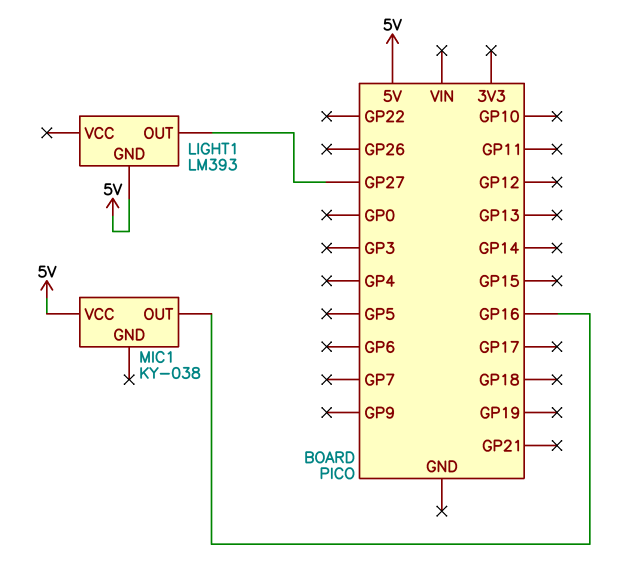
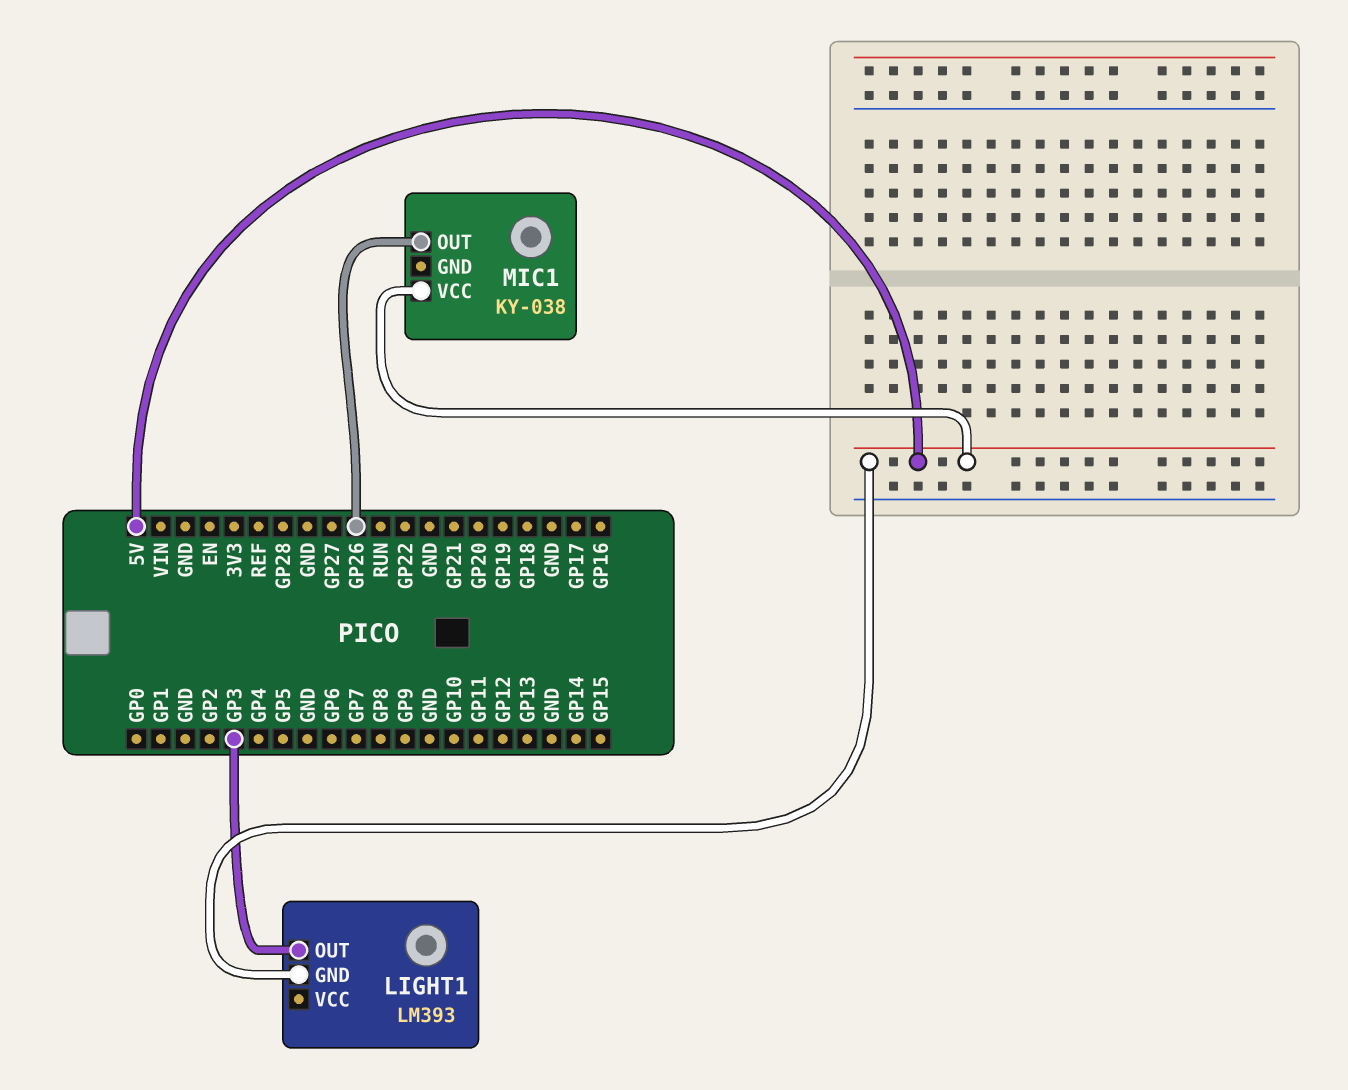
LIGHT1 pin OUT: GP27 -> GP3
MIC1 pin OUT: GP16 -> GP26

